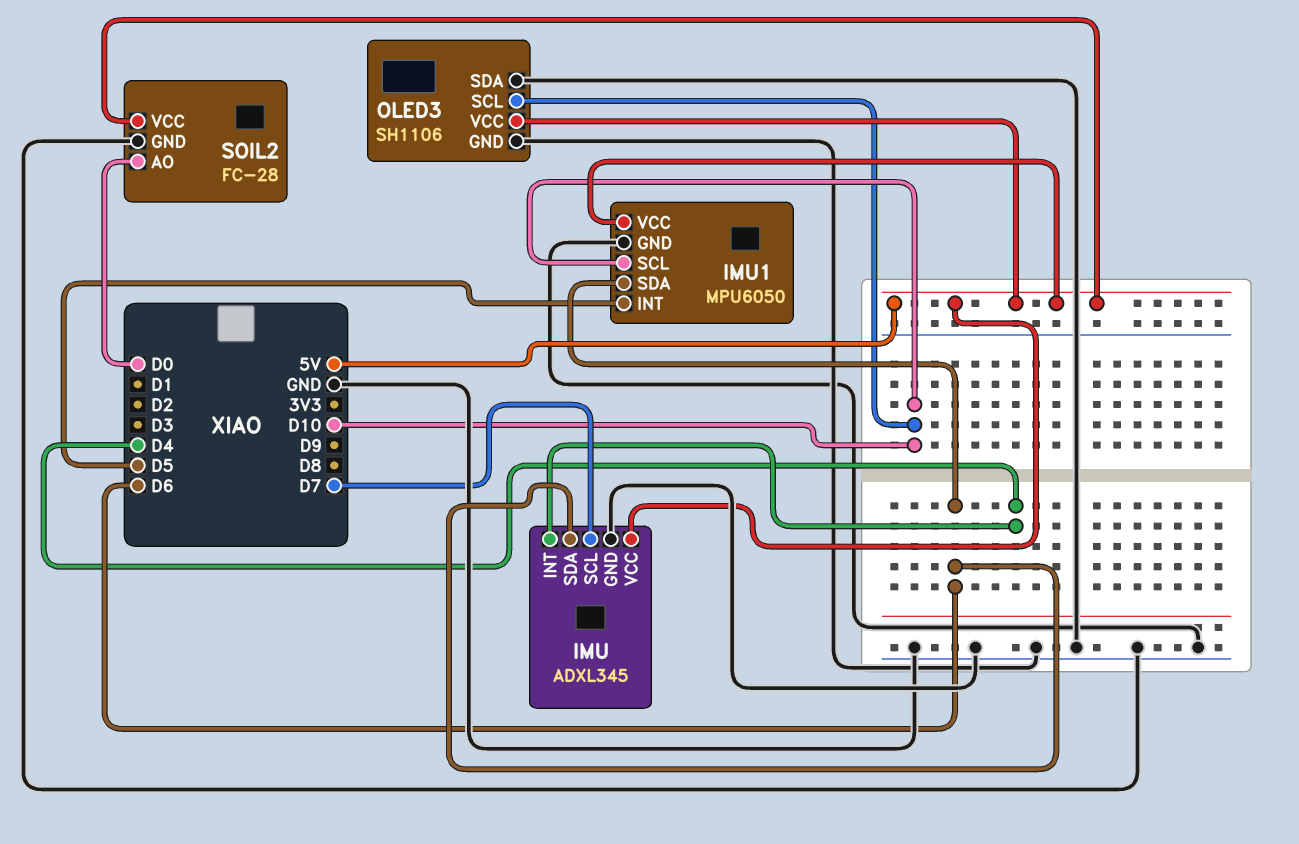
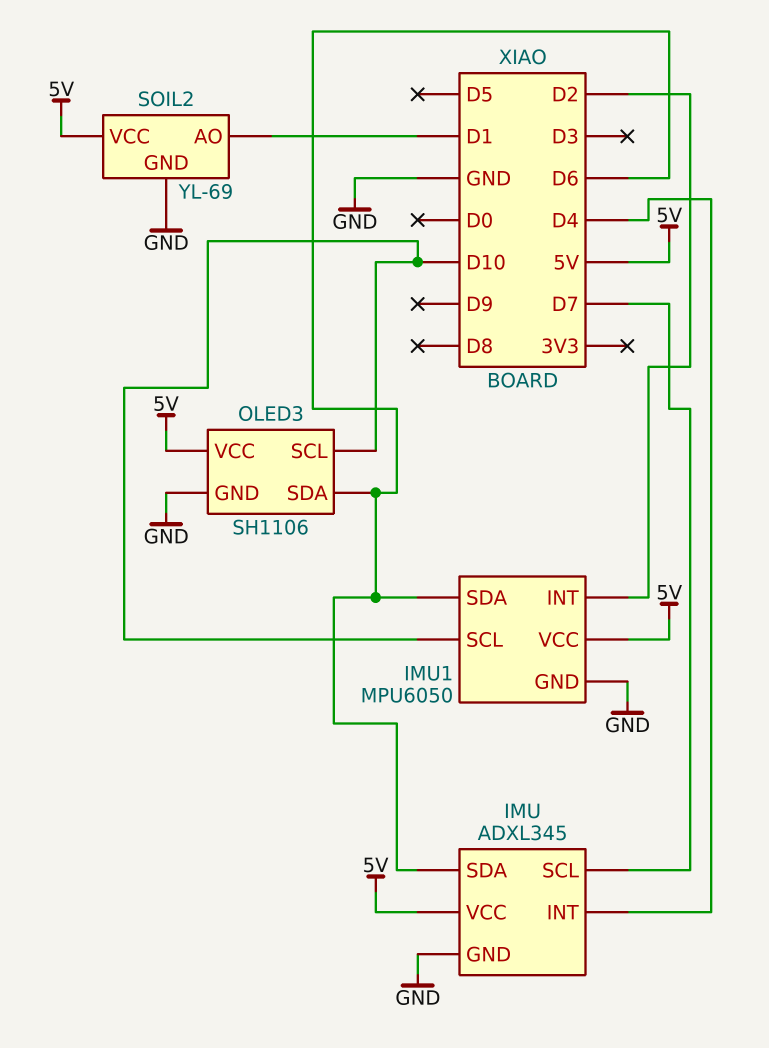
IMU1 pin INT: D5 -> D2
OLED3 pin SDA: GND -> D6
SOIL2: FC-28 -> YL-69
SOIL2 pin AO: D0 -> D1

